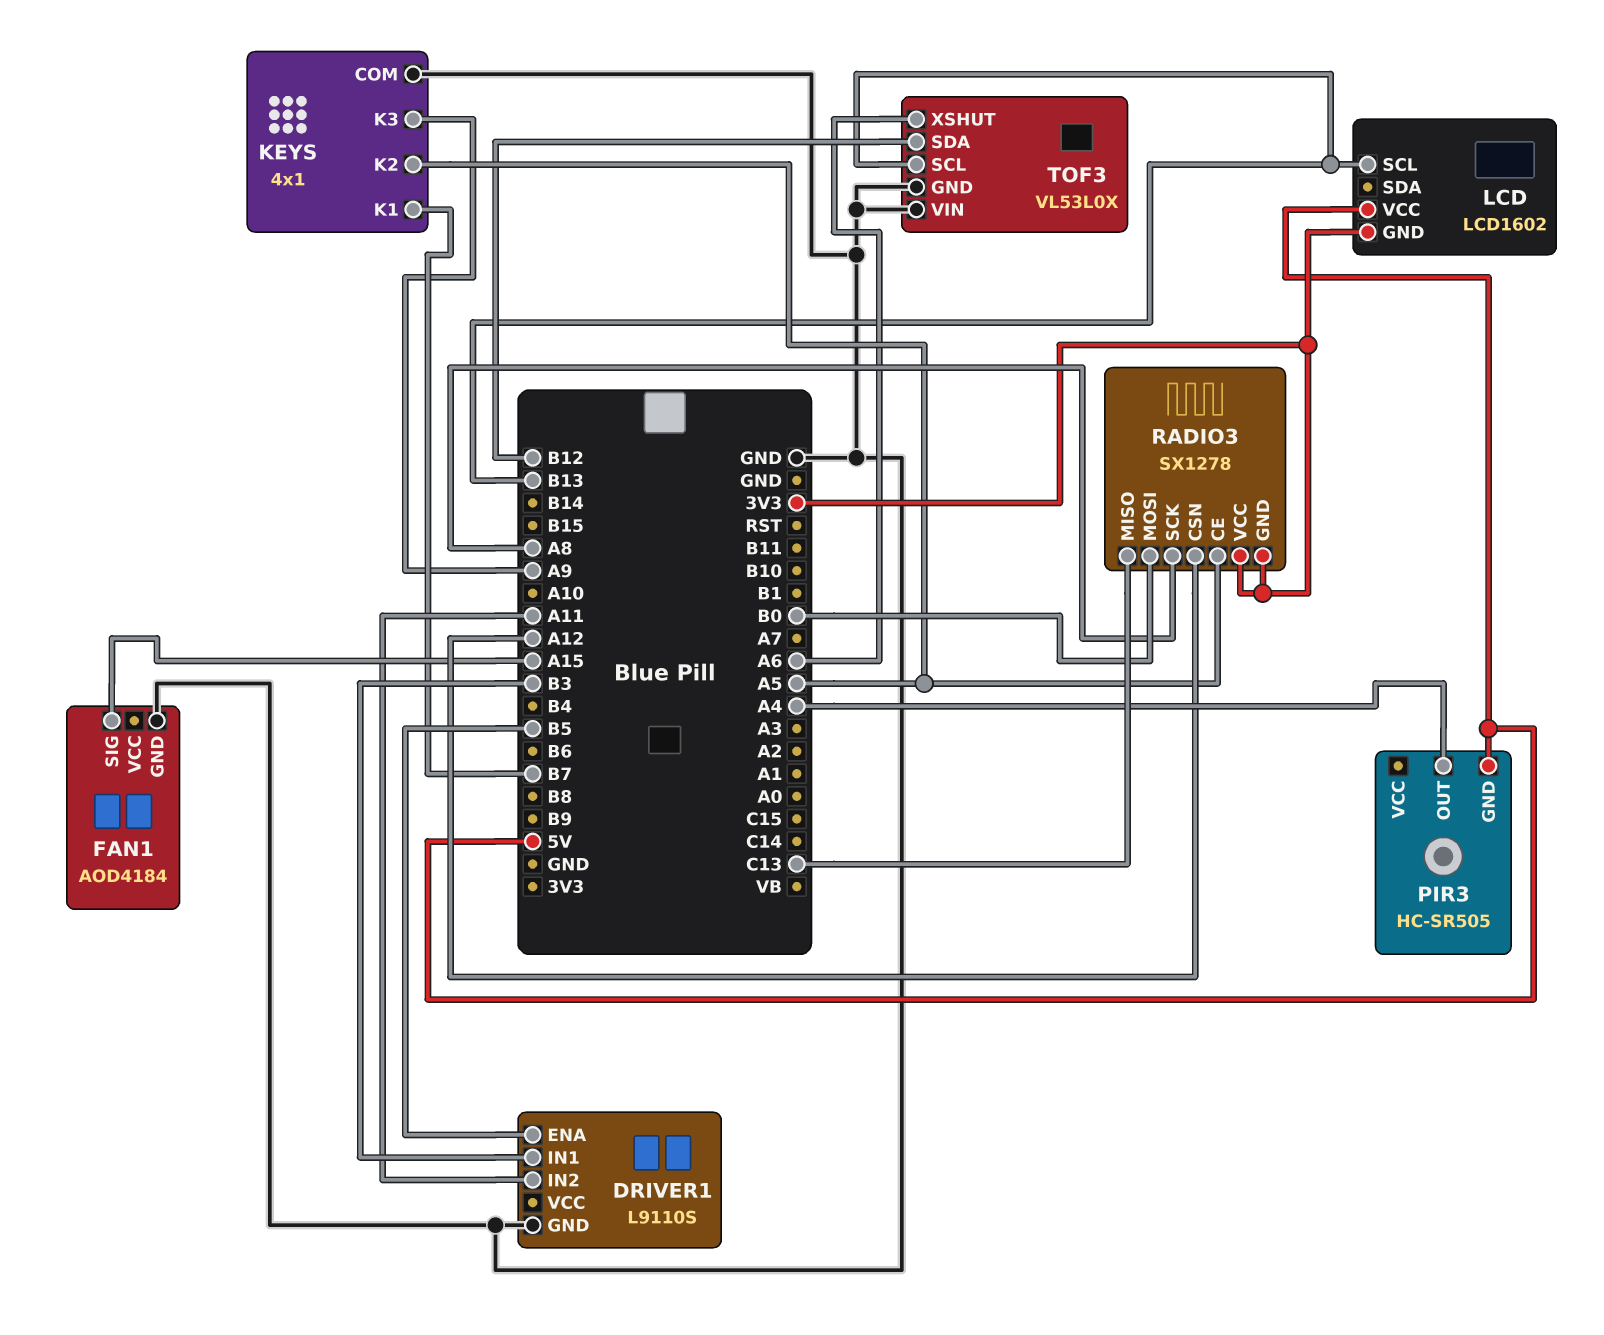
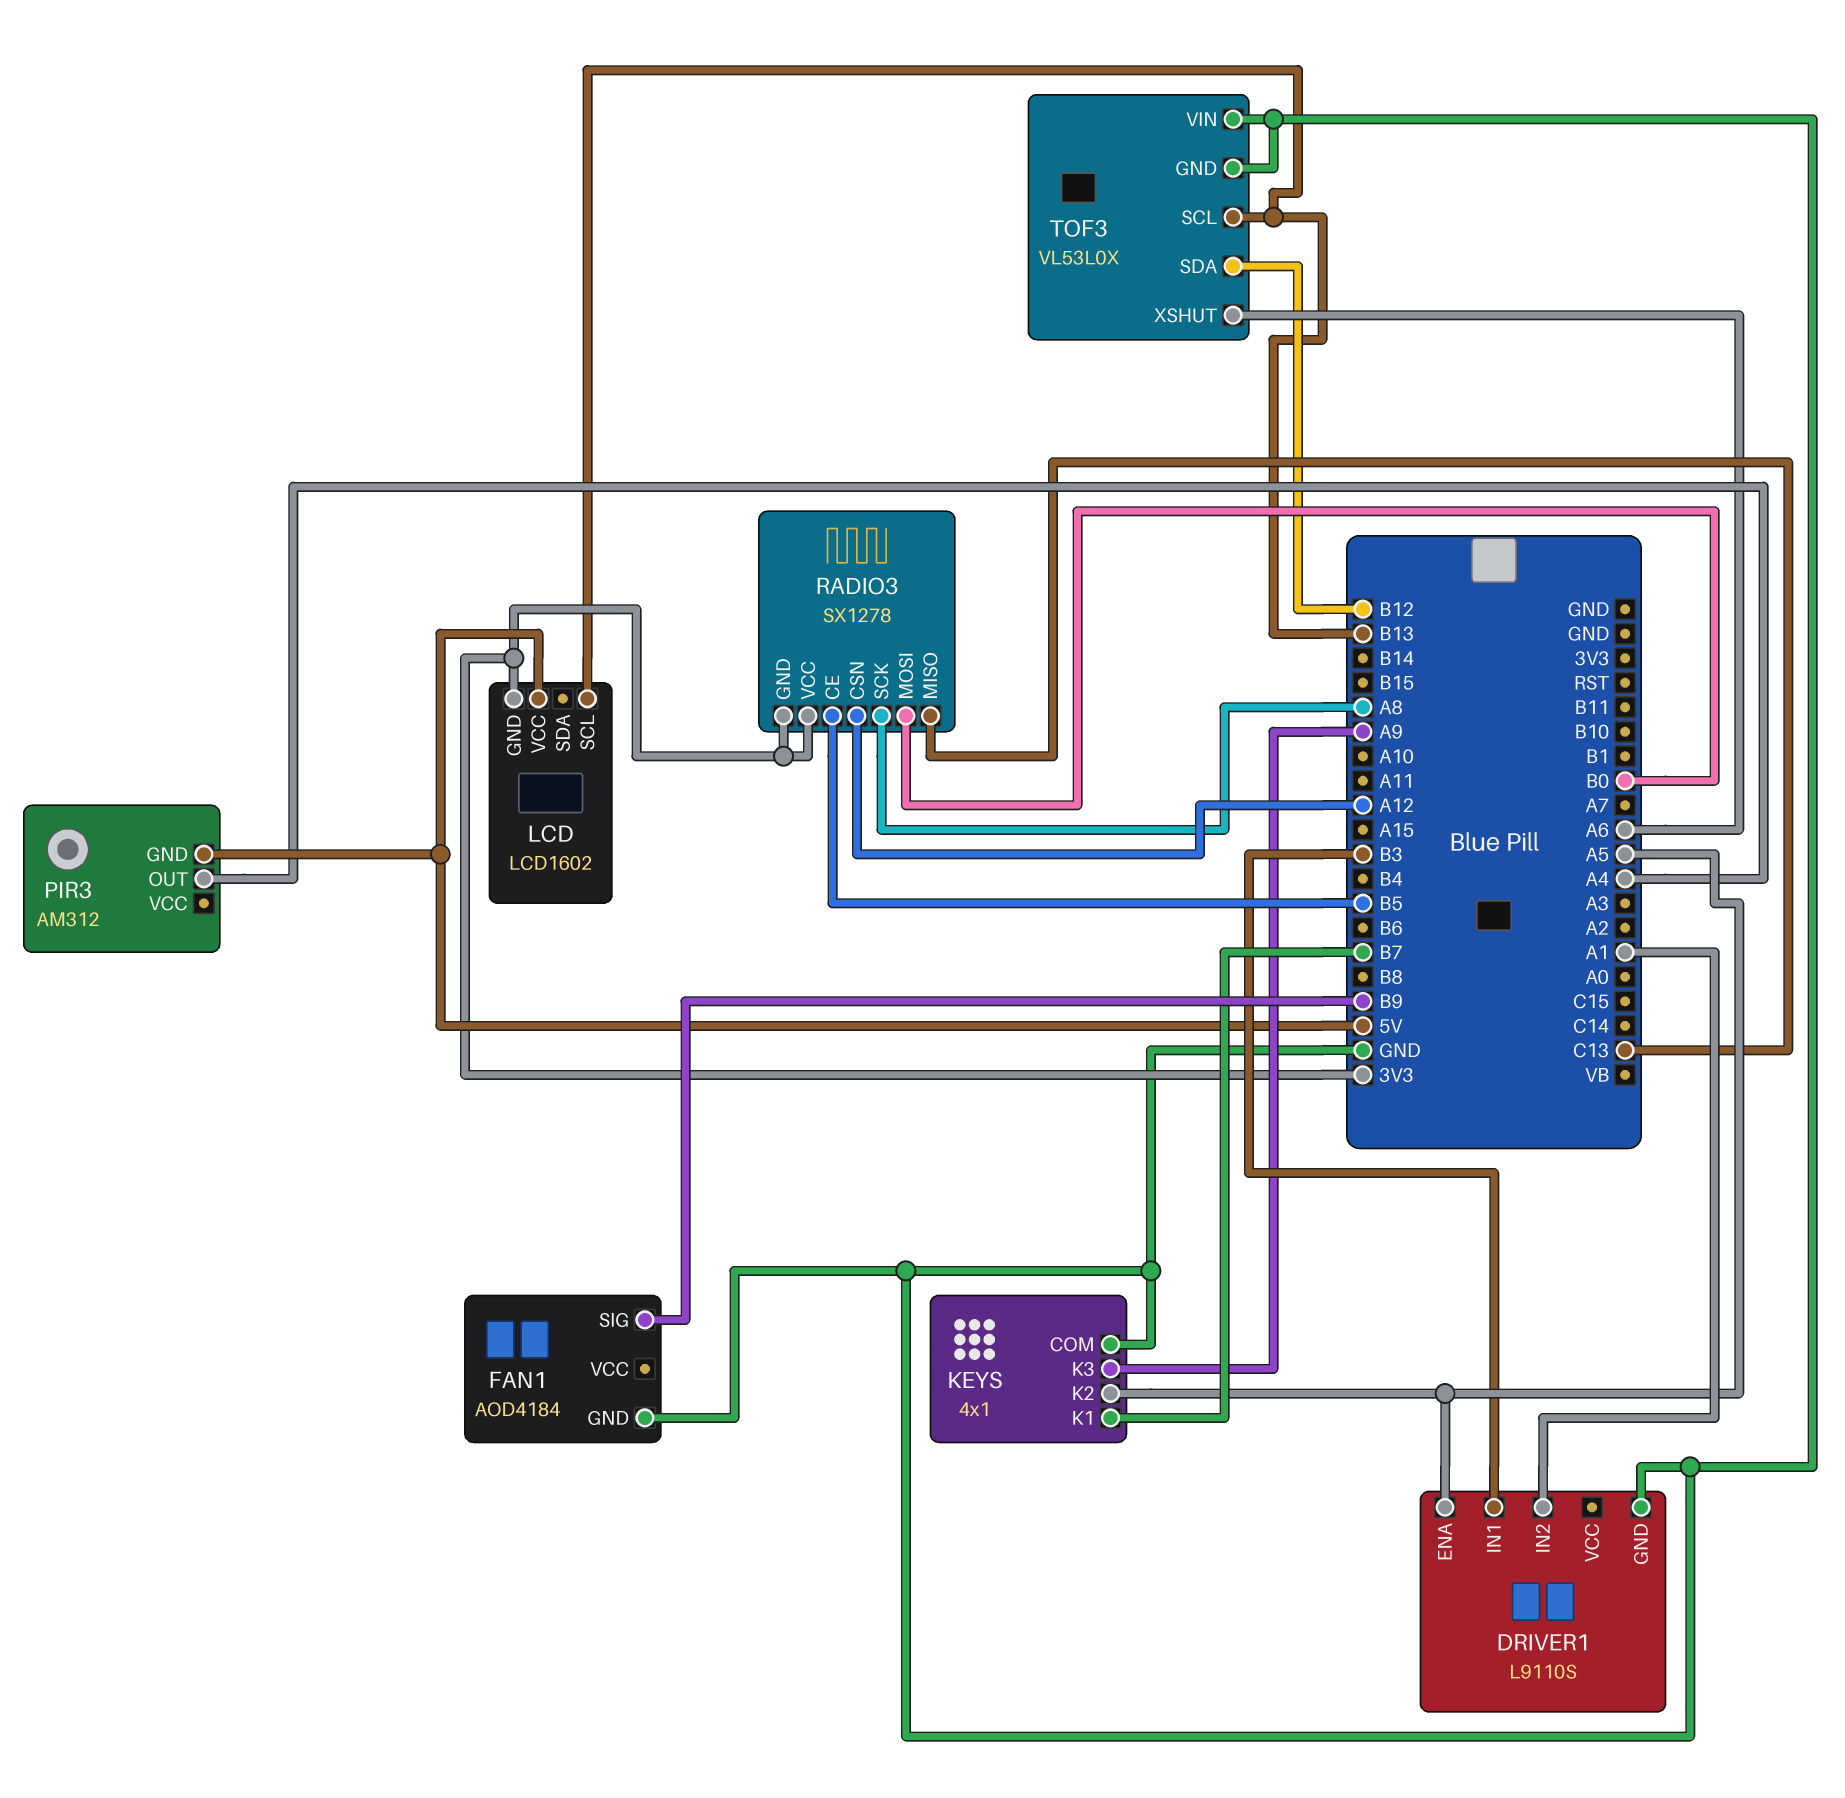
DRIVER1 pin ENA: B5 -> A5
DRIVER1 pin IN2: A11 -> A1
FAN1 pin SIG: A15 -> B9
PIR3: HC-SR505 -> AM312
RADIO3 pin CE: A5 -> B5

